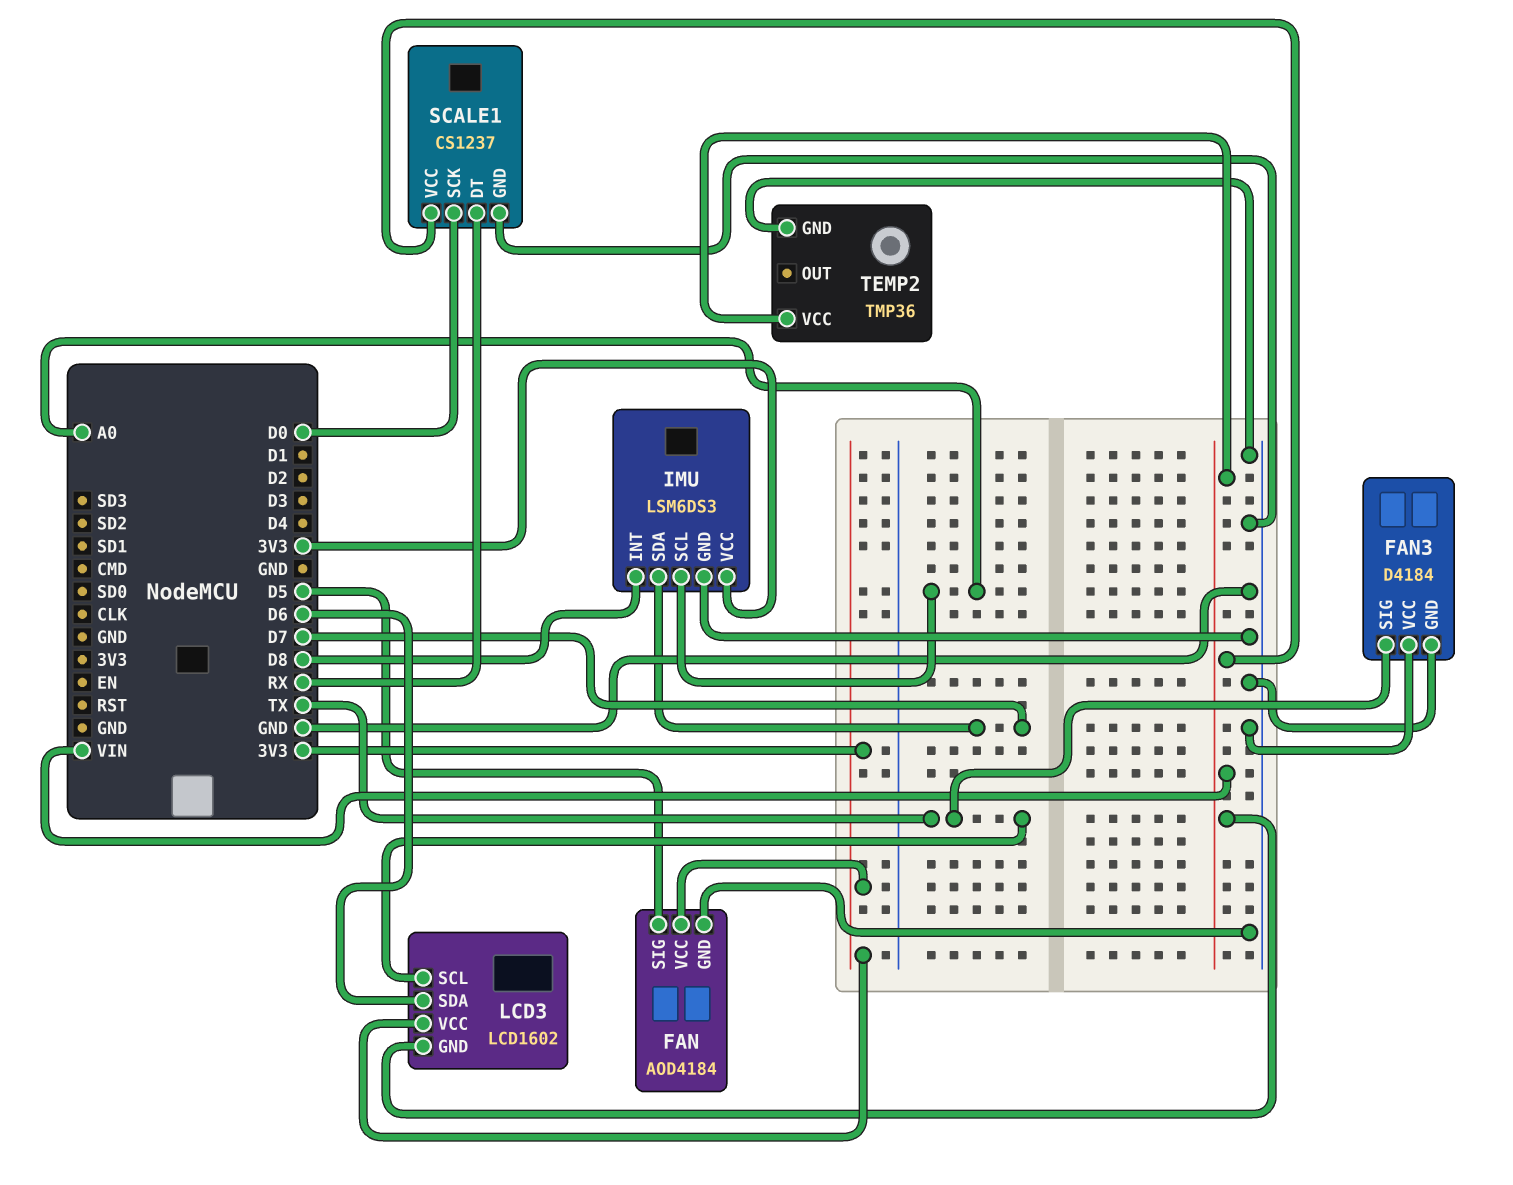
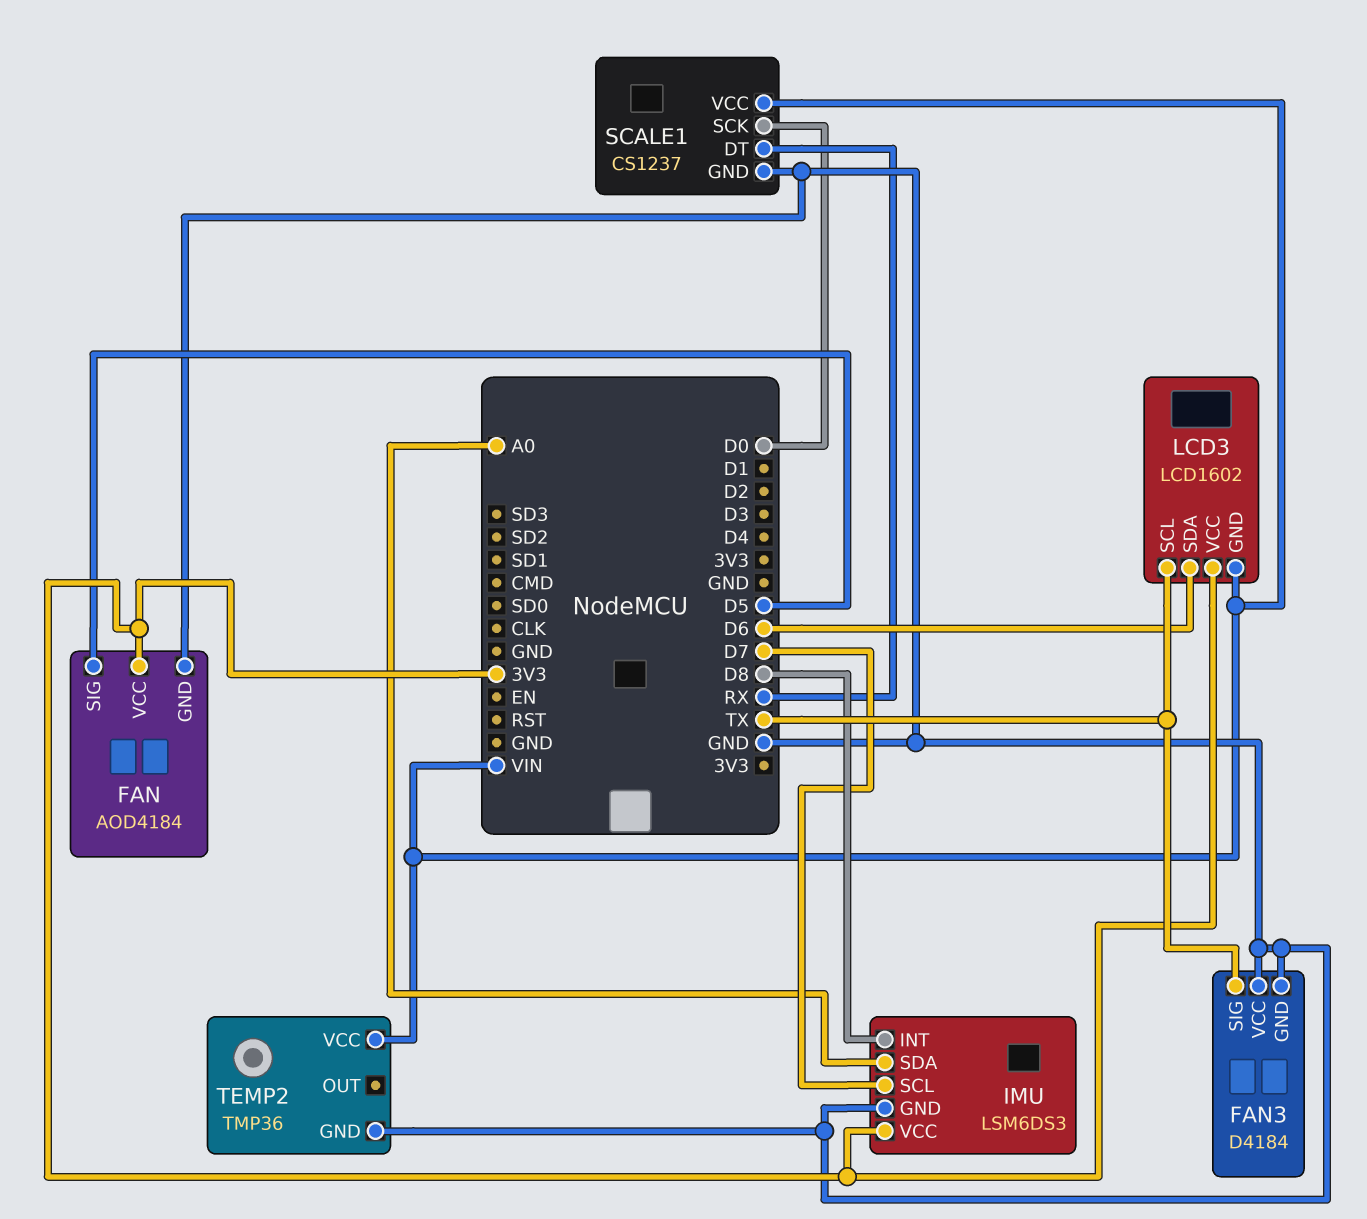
IMU pin SCL: A0 -> D7
IMU pin SDA: D7 -> A0

